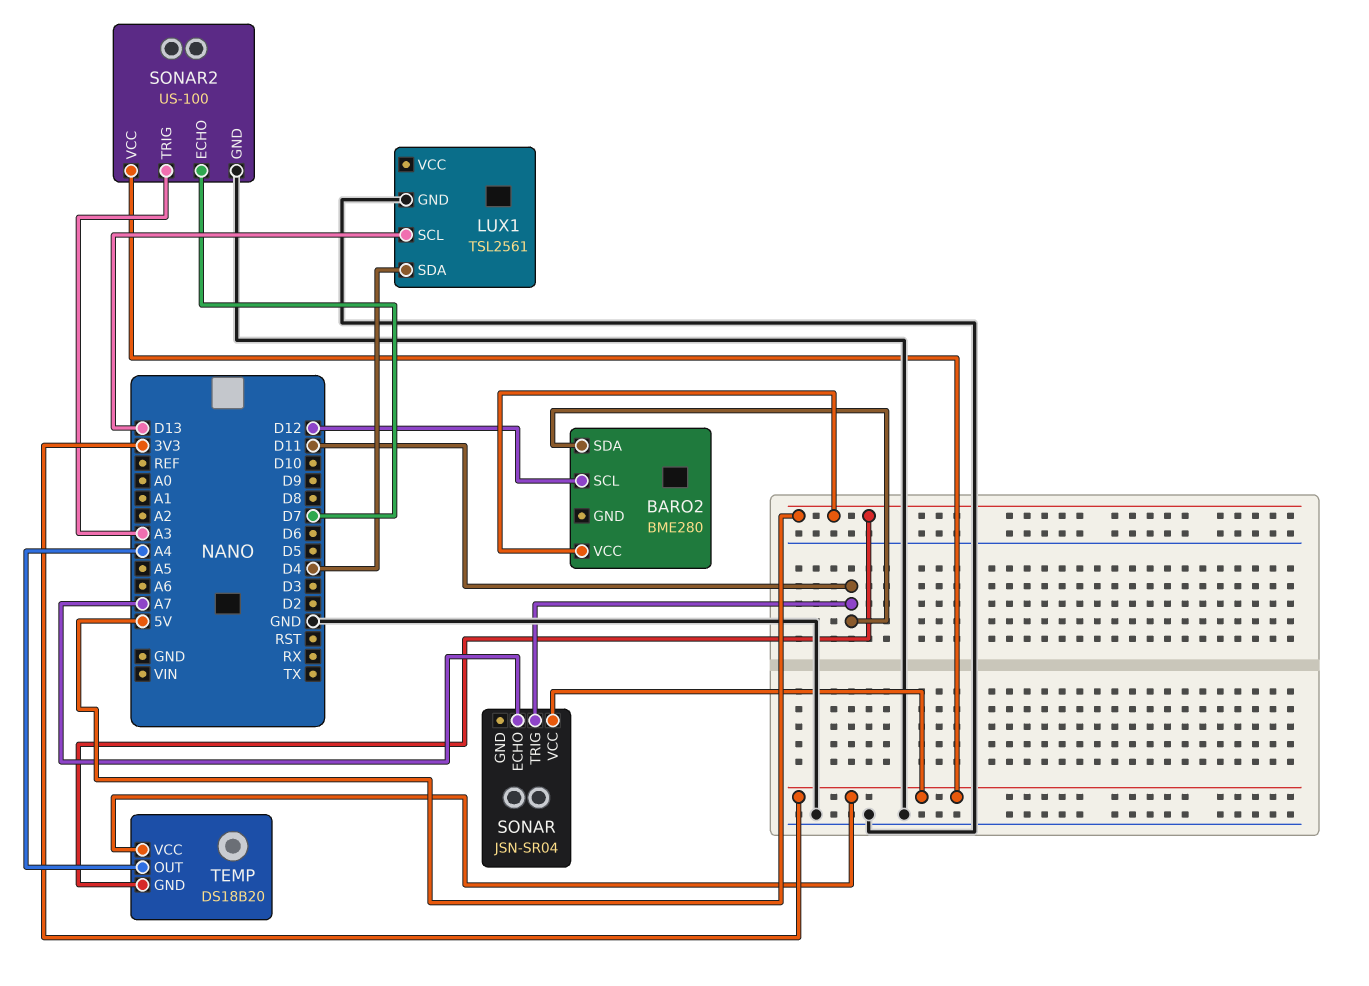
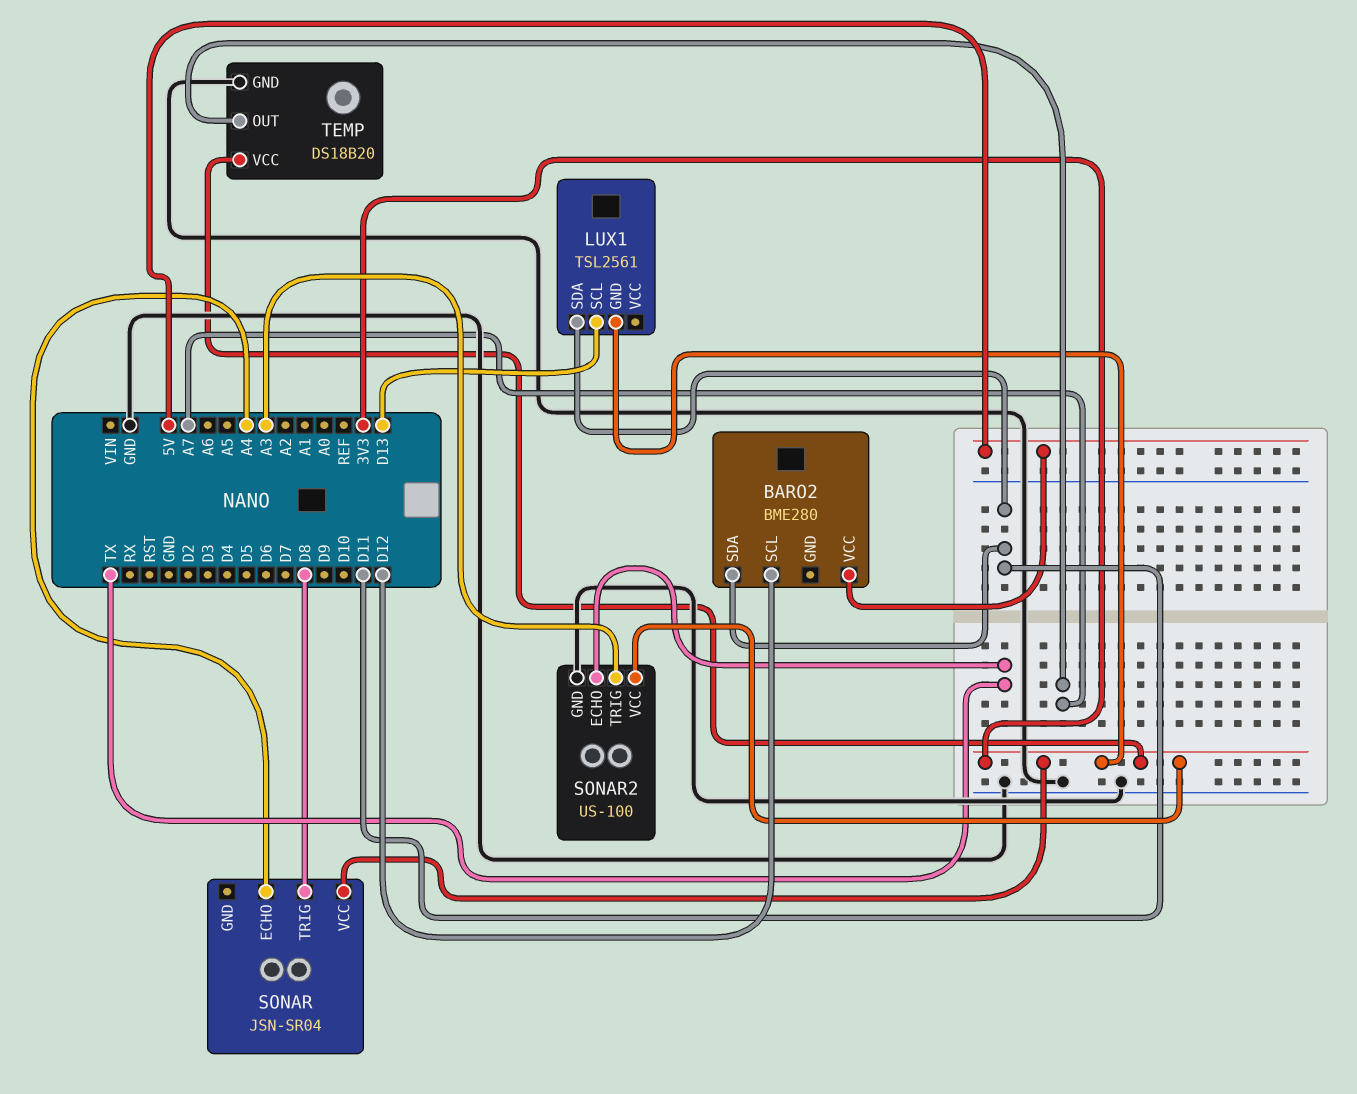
LUX1 pin GND: GND -> 3V3
LUX1 pin SDA: D4 -> D11
SONAR pin ECHO: A7 -> A4
SONAR pin TRIG: D11 -> D8
SONAR2 pin ECHO: D7 -> TX
TEMP pin GND: 5V -> GND
TEMP pin OUT: A4 -> A7

